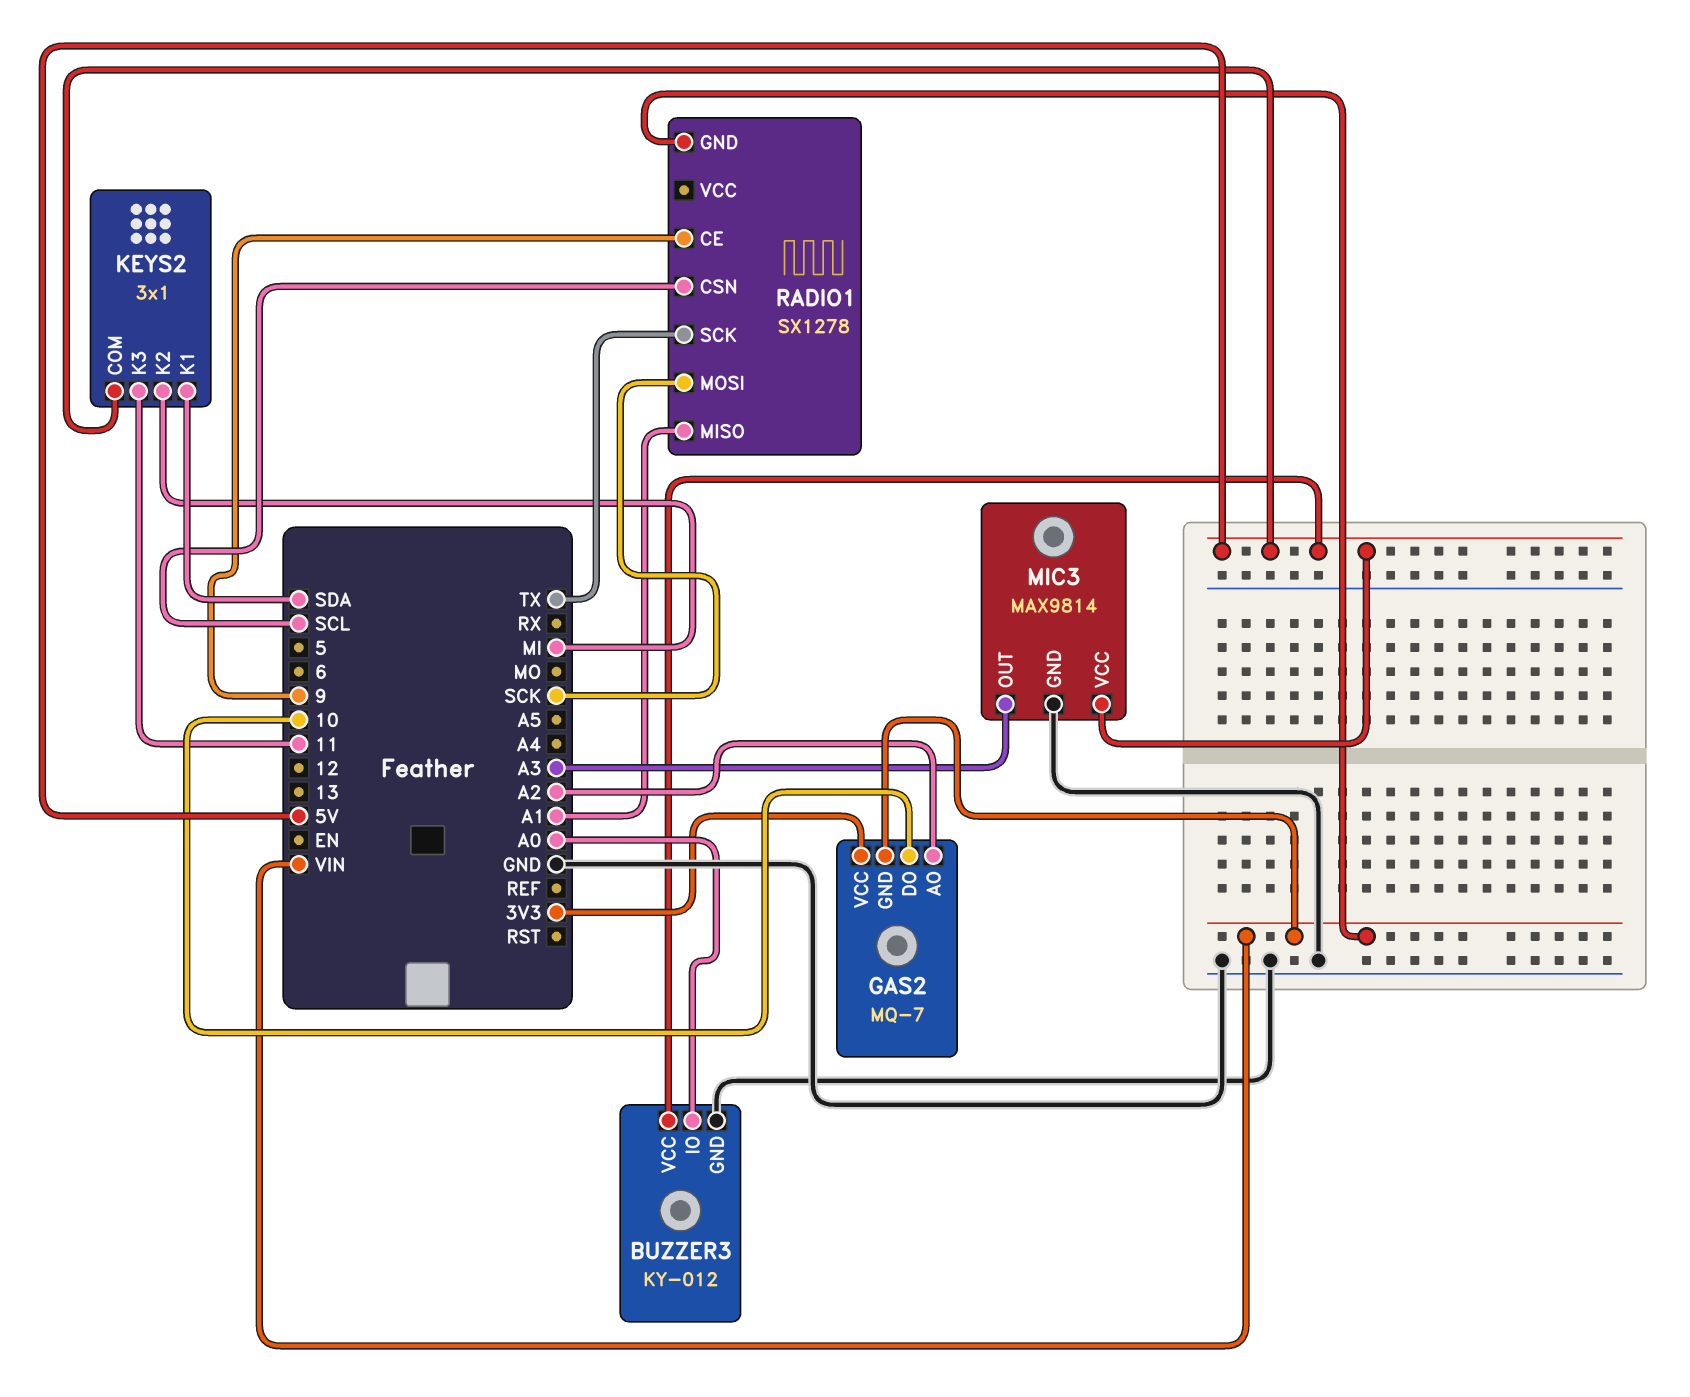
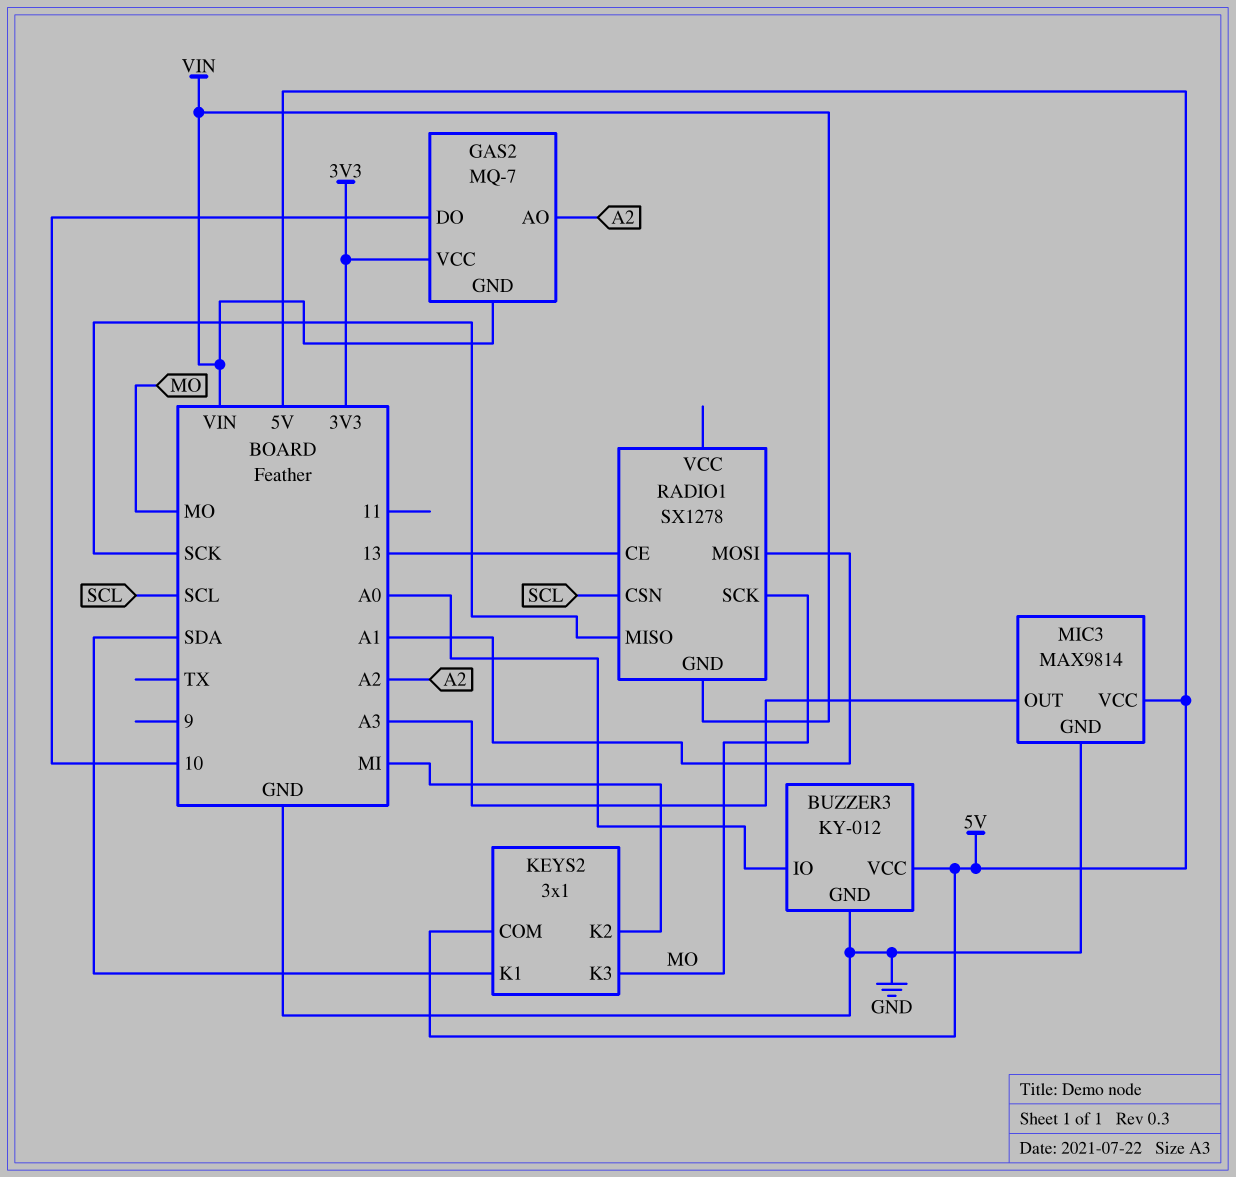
KEYS2 pin K3: 11 -> MO
RADIO1 pin CE: 9 -> 13
RADIO1 pin MISO: A1 -> SCK
RADIO1 pin MOSI: SCK -> A1
RADIO1 pin SCK: TX -> MO

